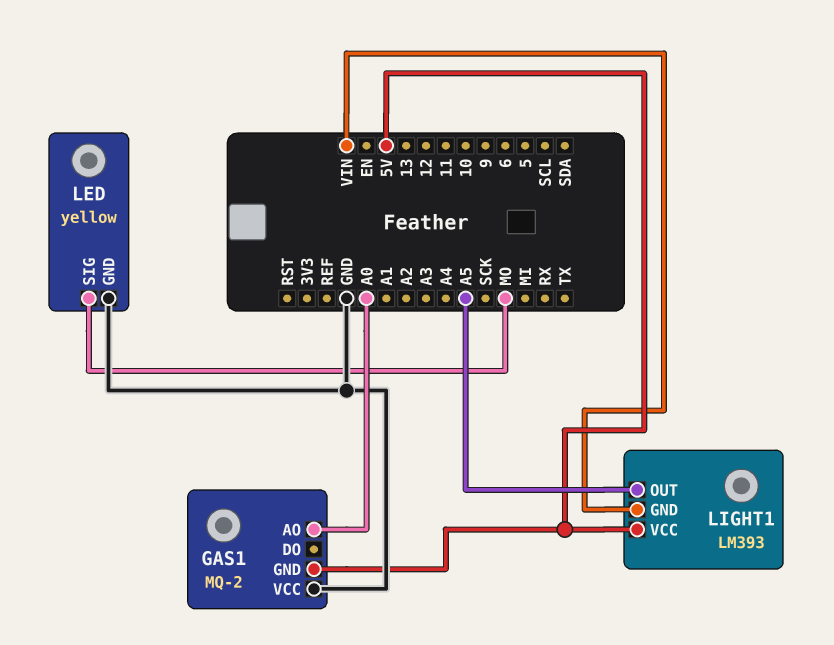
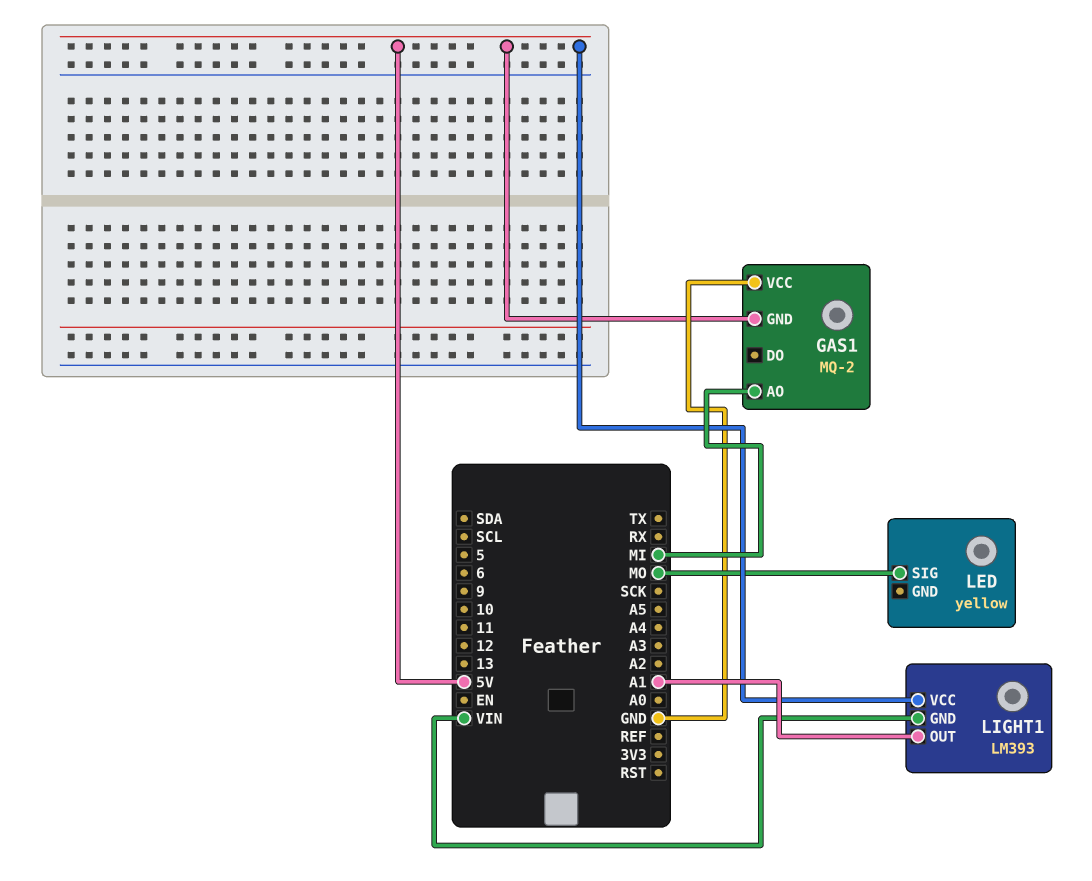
GAS1 pin AO: A0 -> MI
LED pin GND: GND -> none
LIGHT1 pin OUT: A5 -> A1

